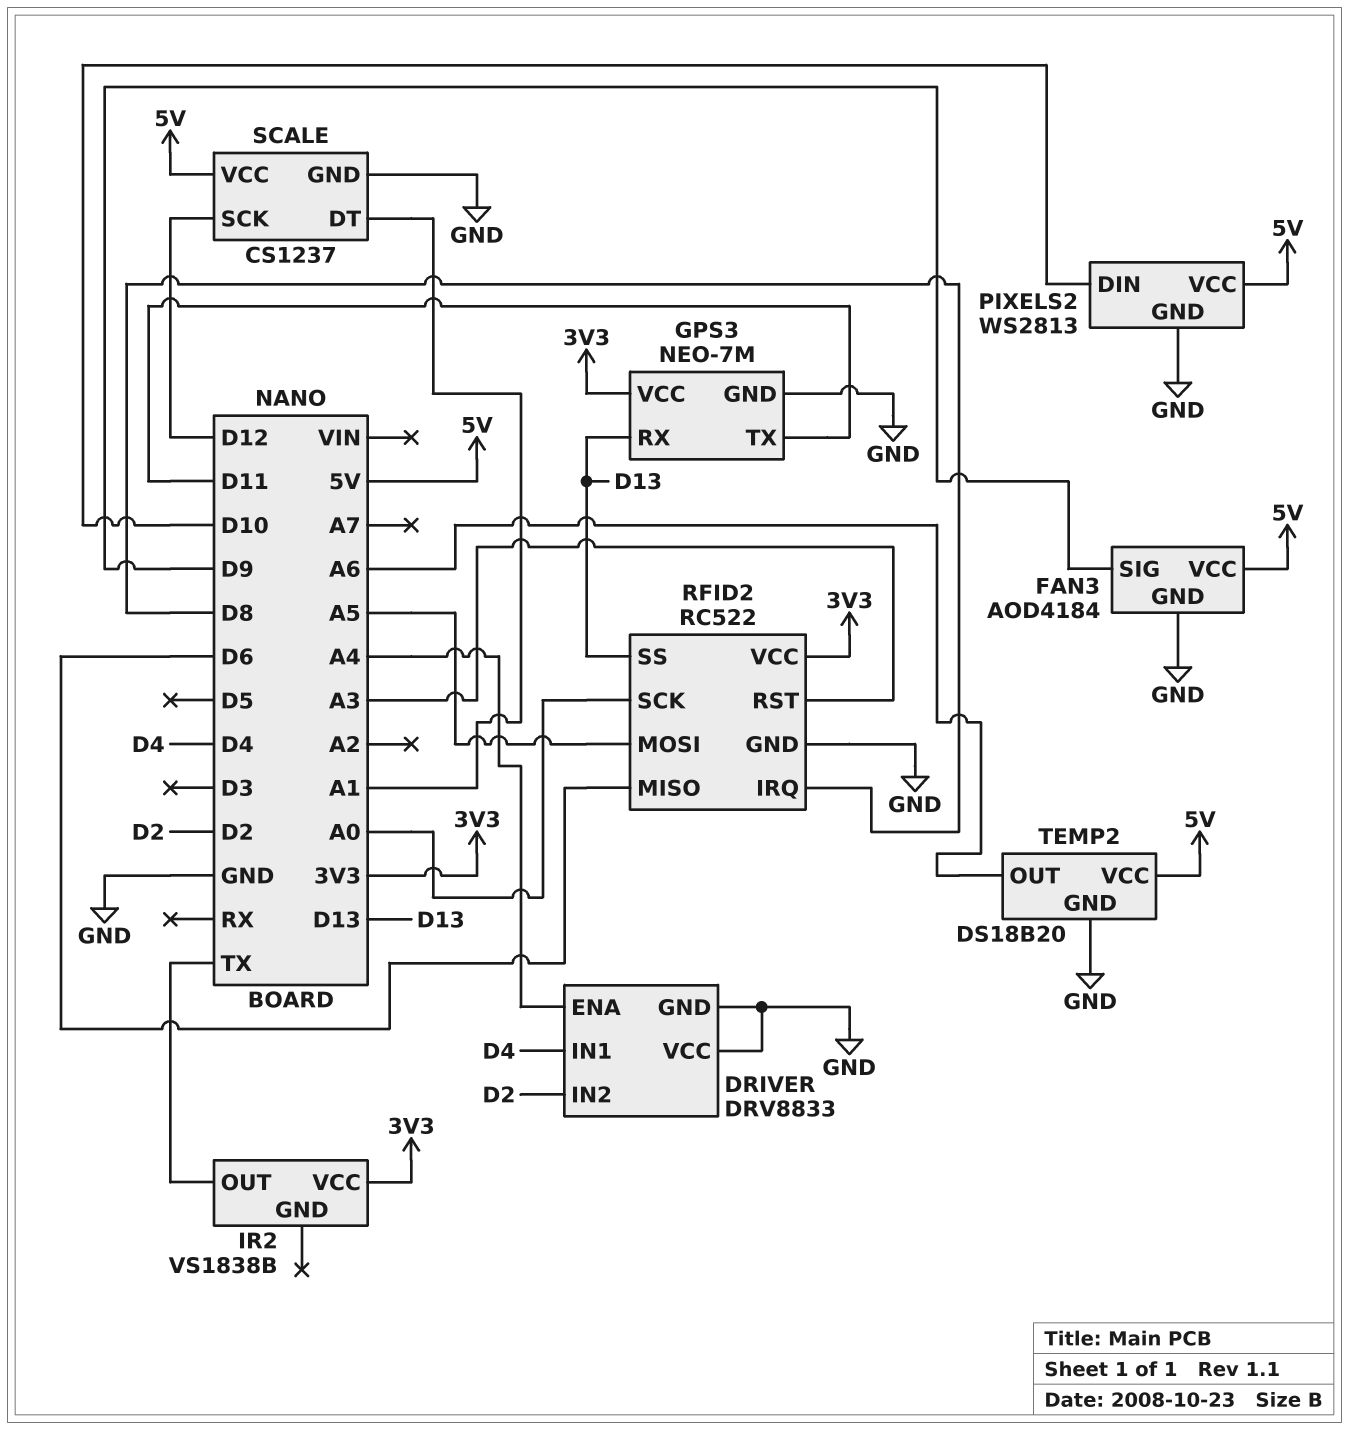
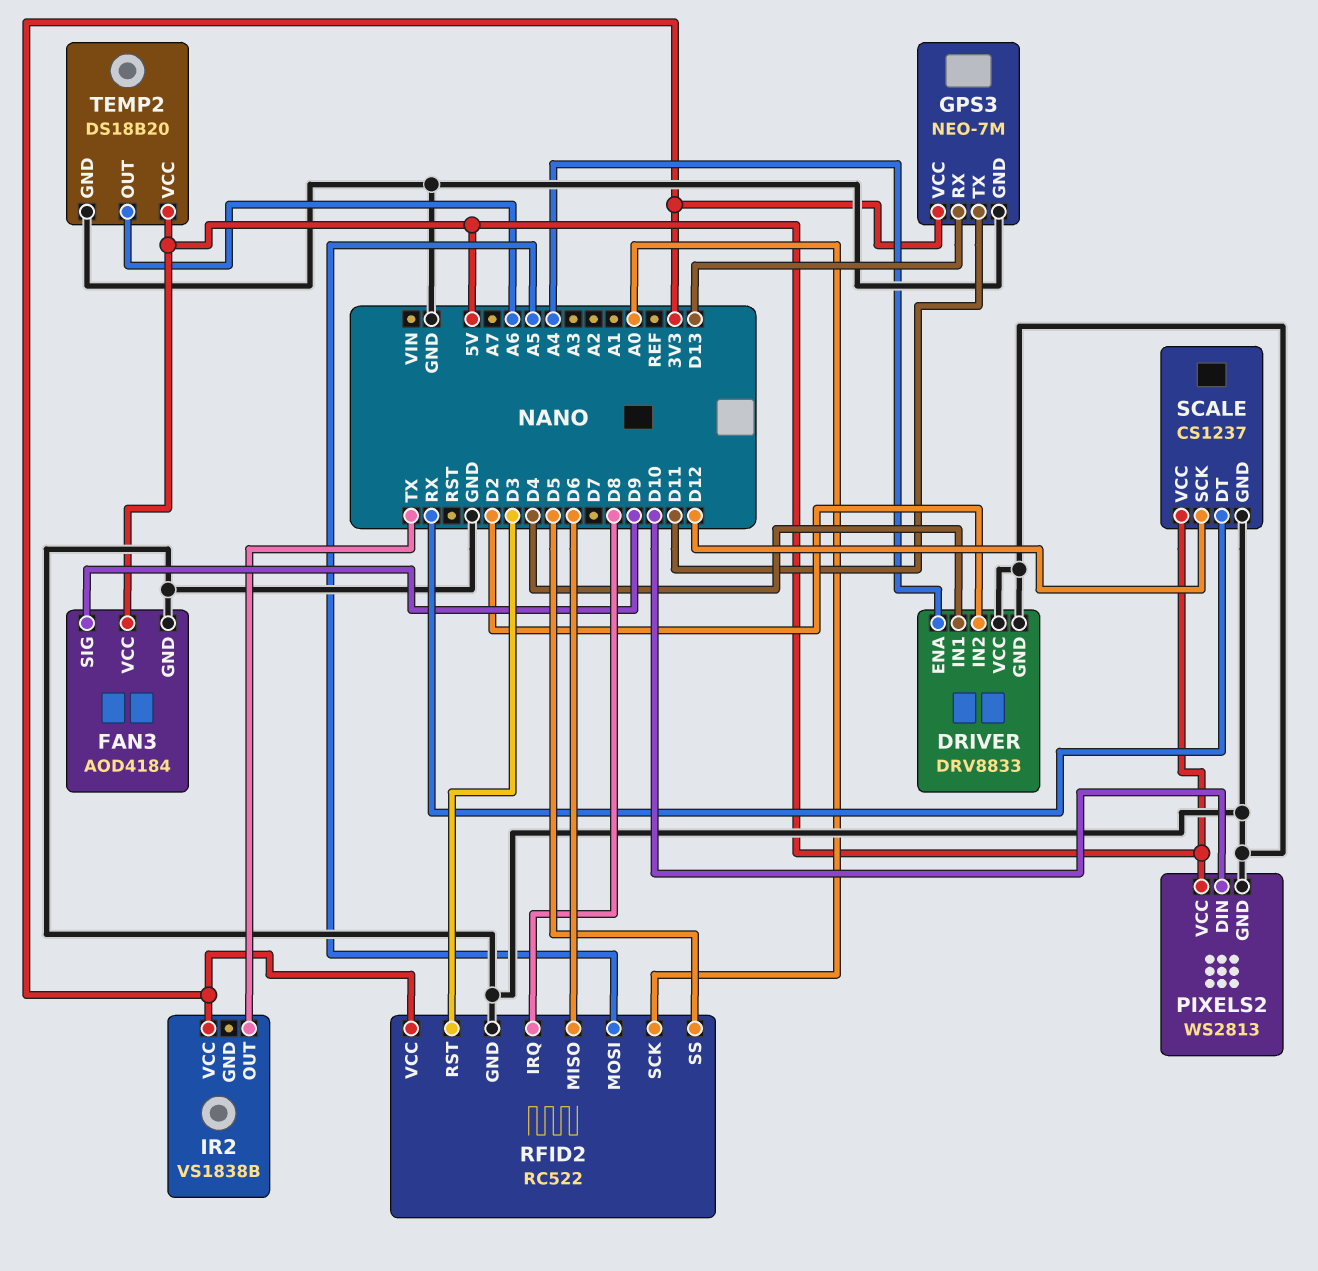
RFID2 pin RST: A3 -> D3
RFID2 pin SS: D13 -> D5
SCALE pin DT: A1 -> RX

